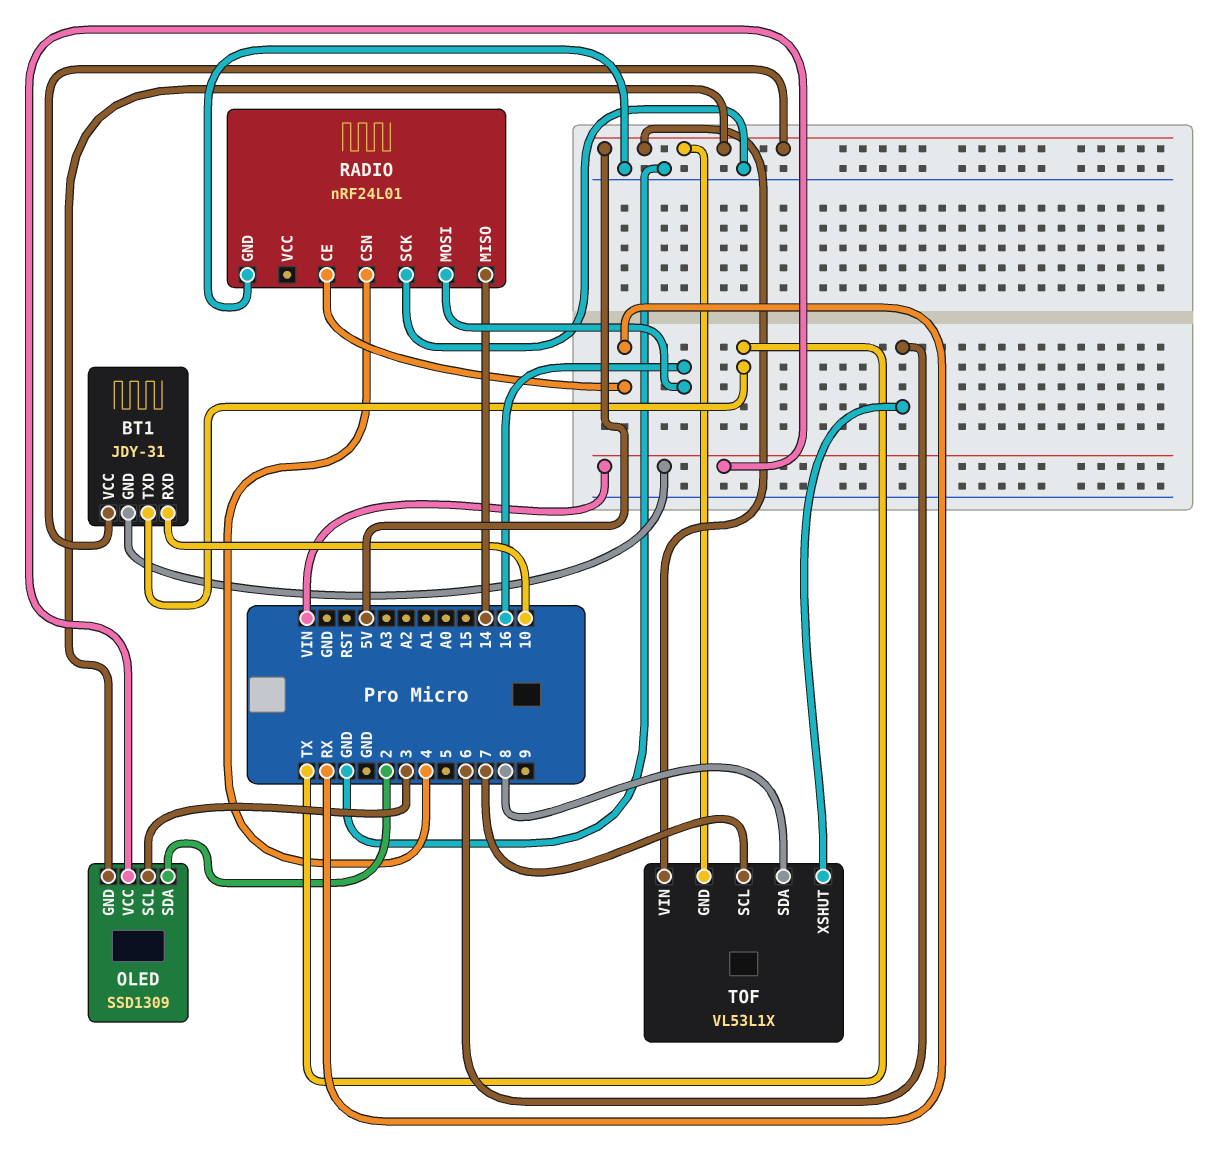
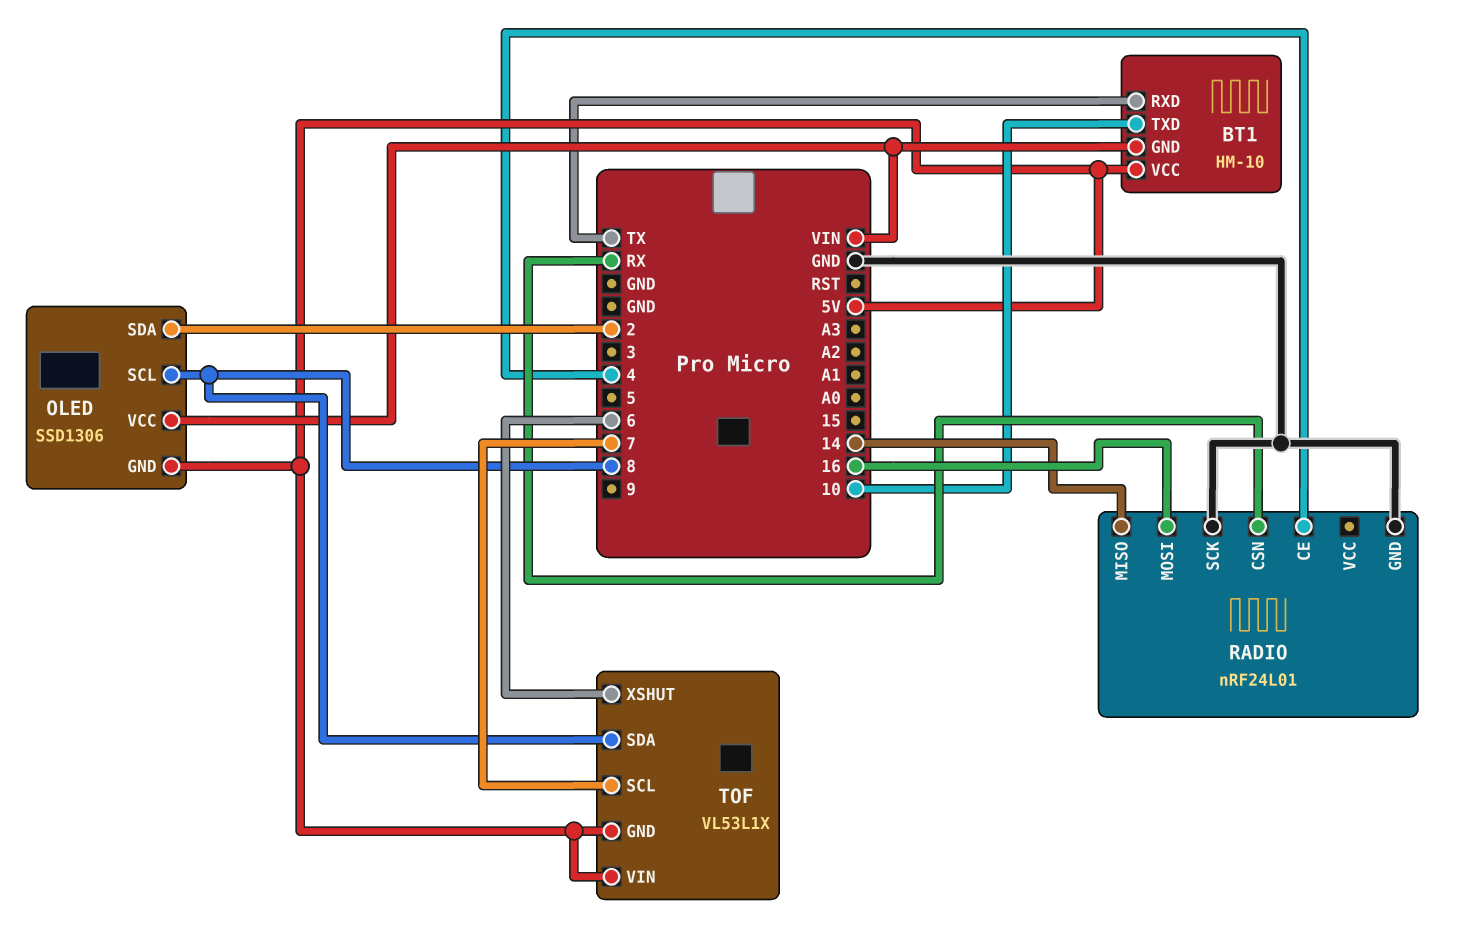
BT1: JDY-31 -> HM-10
BT1 pin RXD: 10 -> TX
BT1 pin TXD: TX -> 10
OLED: SSD1309 -> SSD1306
OLED pin SCL: 3 -> 8
RADIO pin CE: RX -> 4
RADIO pin CSN: 4 -> RX

